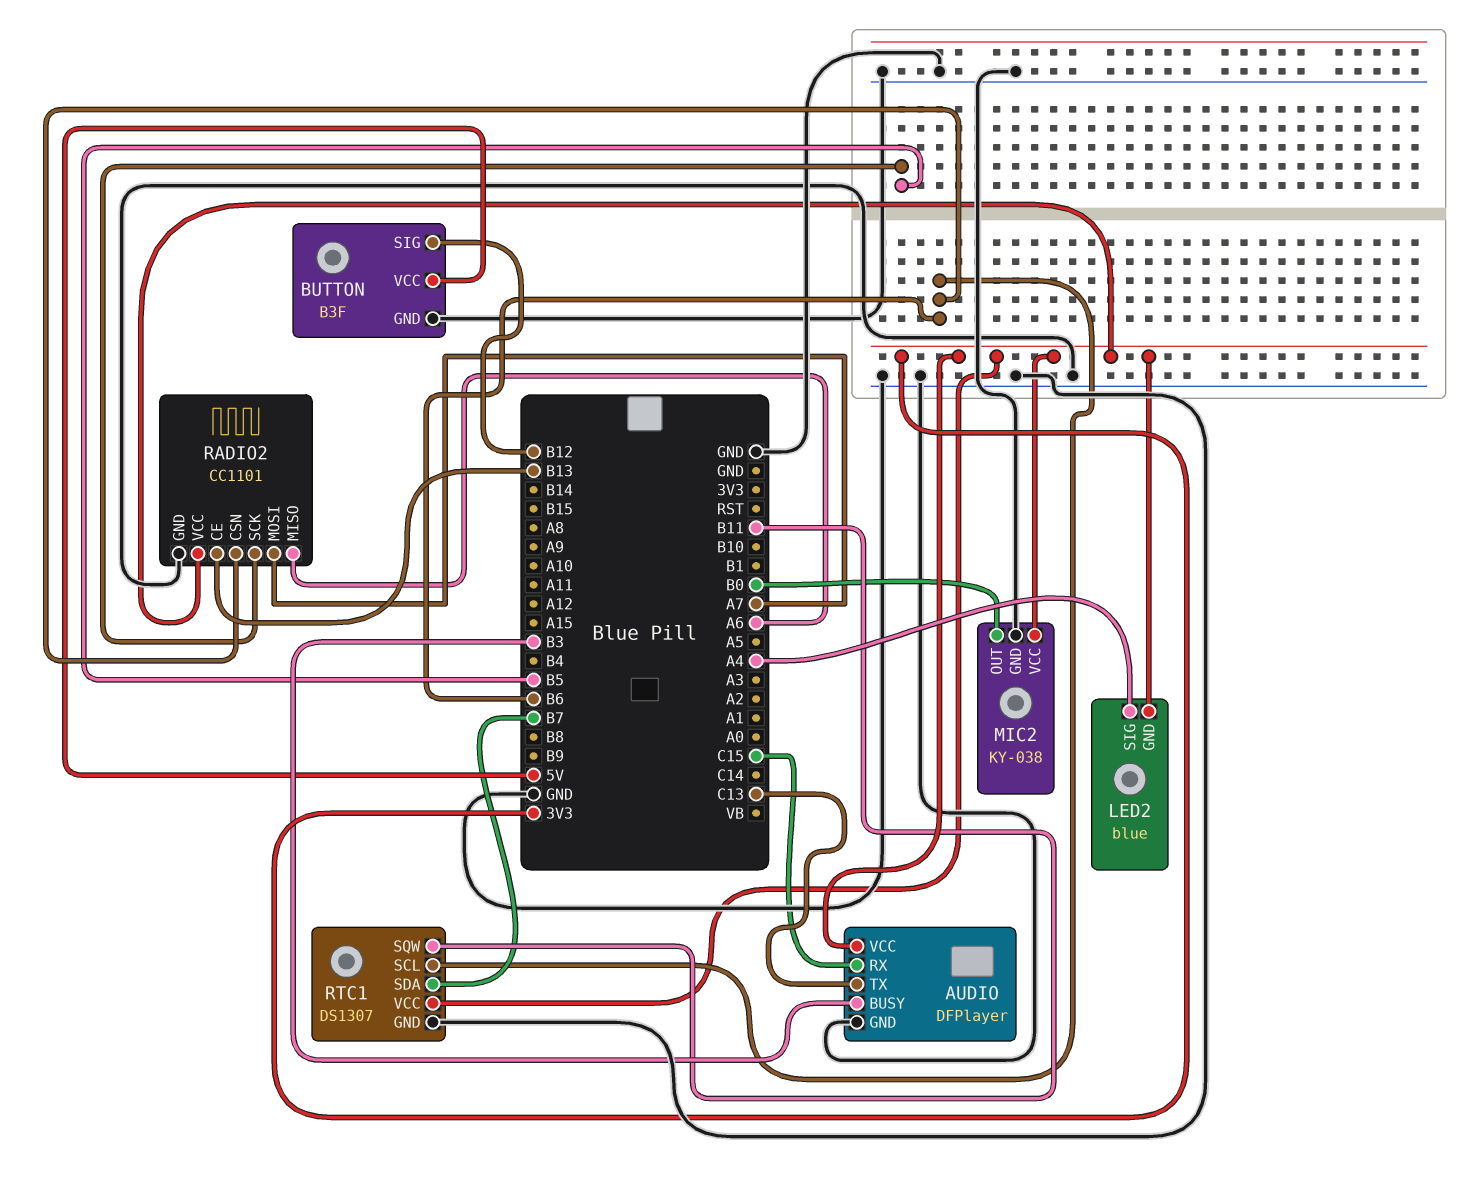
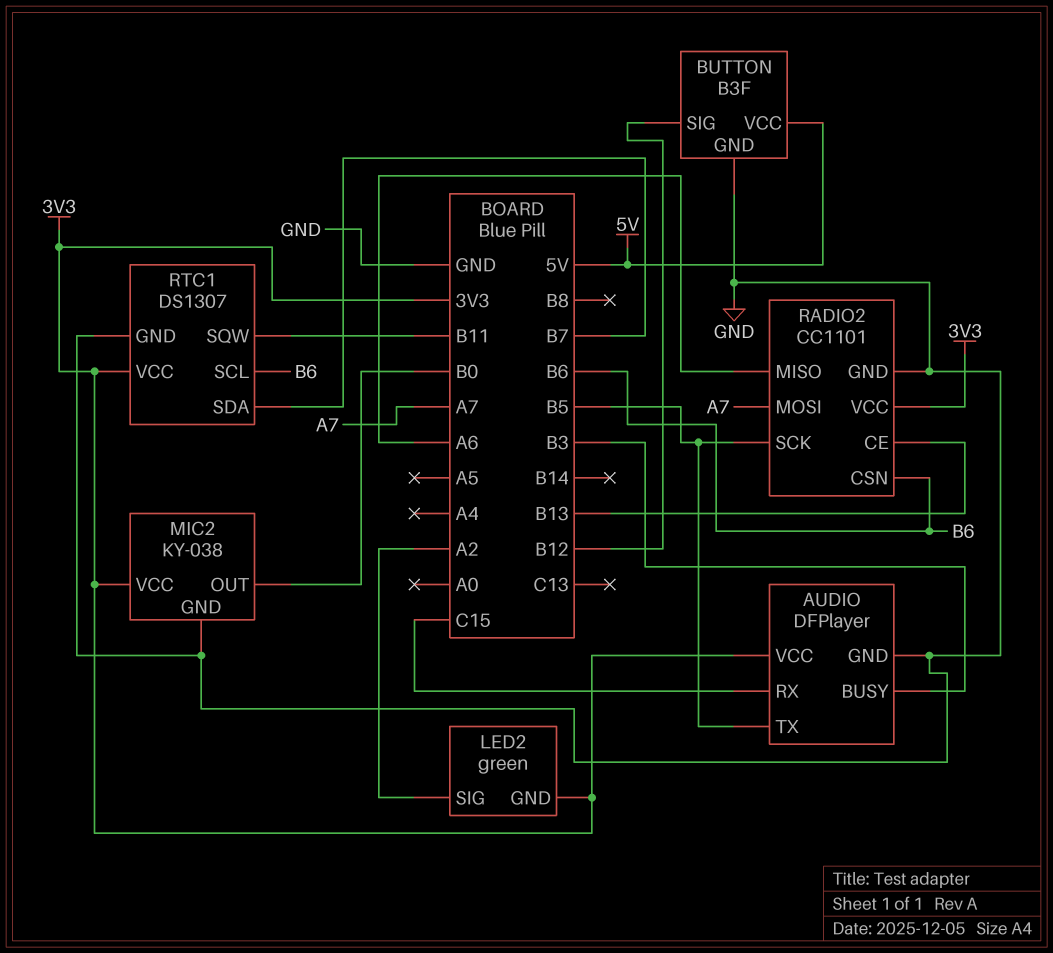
AUDIO pin TX: C13 -> B5
LED2: blue -> green
LED2 pin SIG: A4 -> A2

